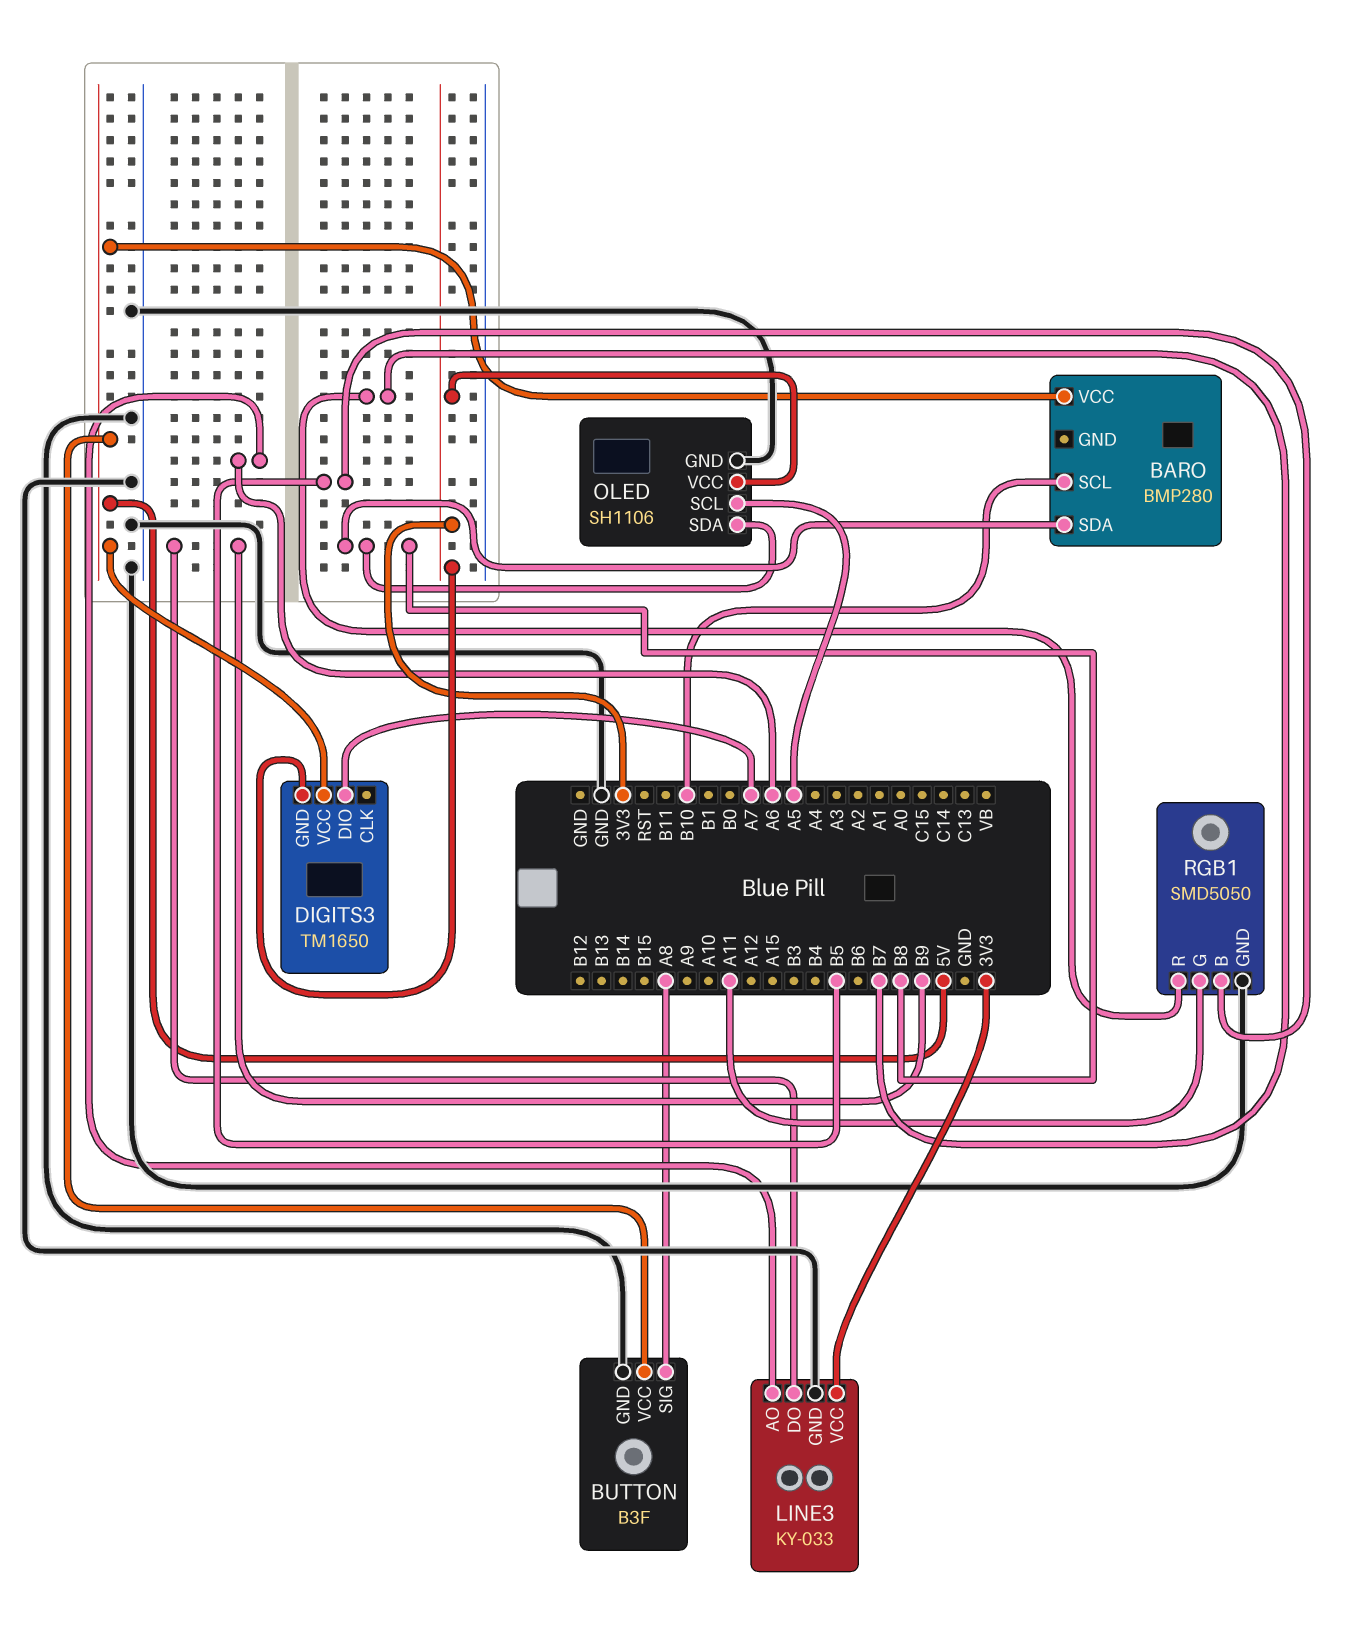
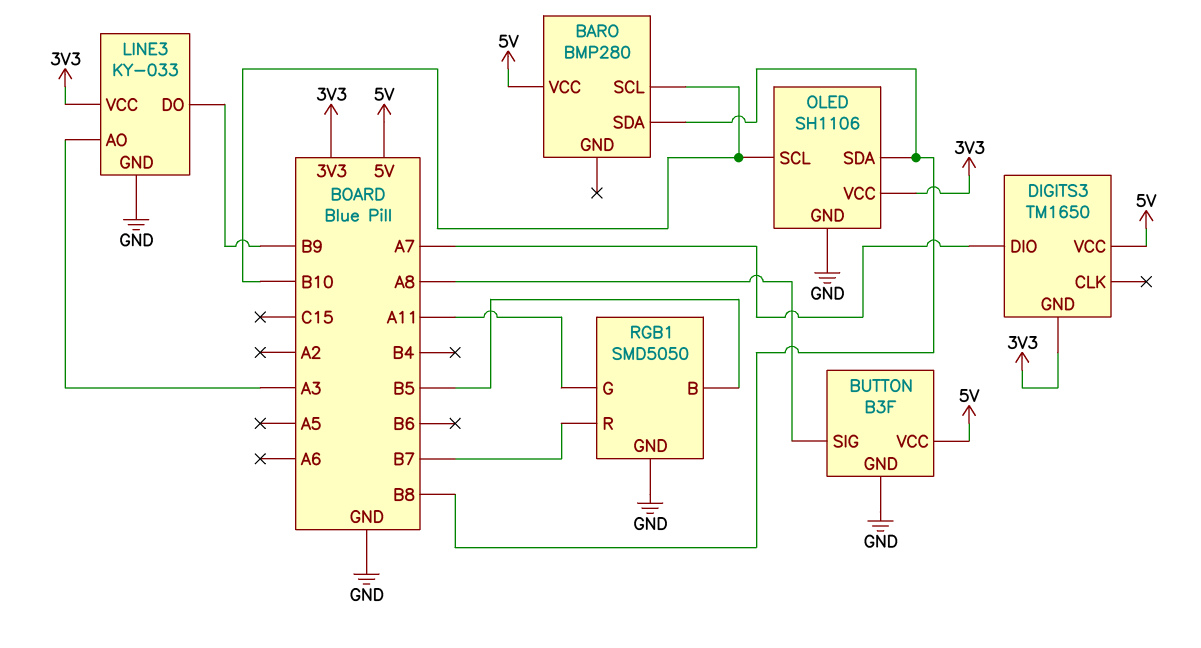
LINE3 pin AO: A6 -> A3
OLED pin SCL: A5 -> B10

